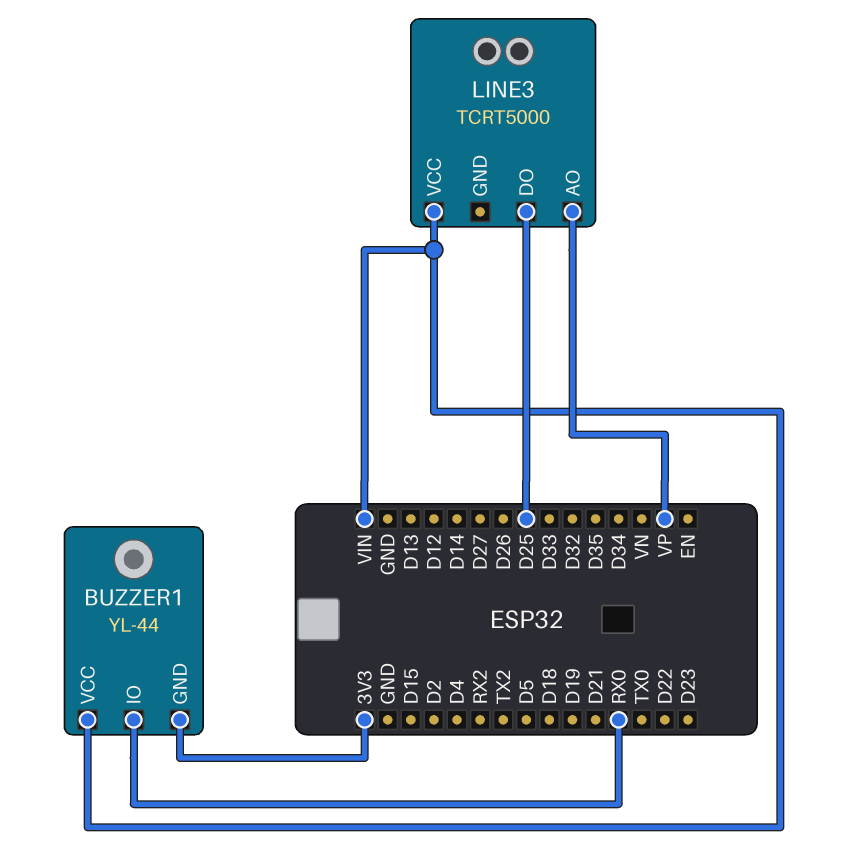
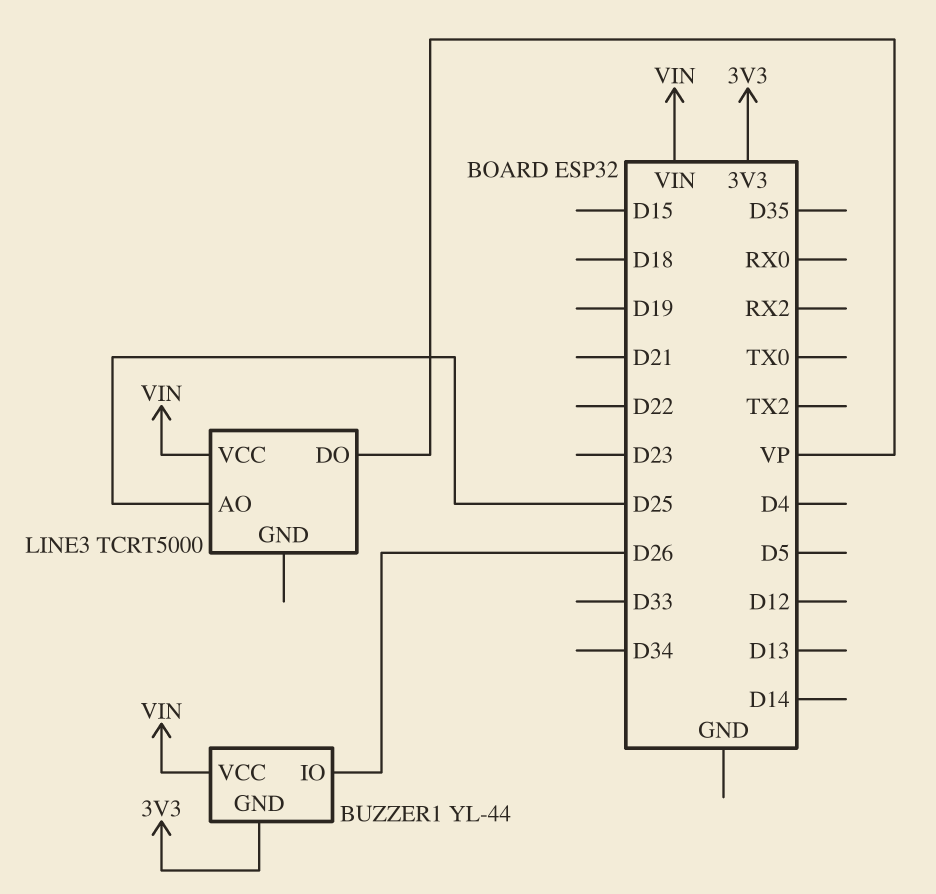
BUZZER1 pin IO: RX0 -> D26
LINE3 pin AO: VP -> D25
LINE3 pin DO: D25 -> VP

